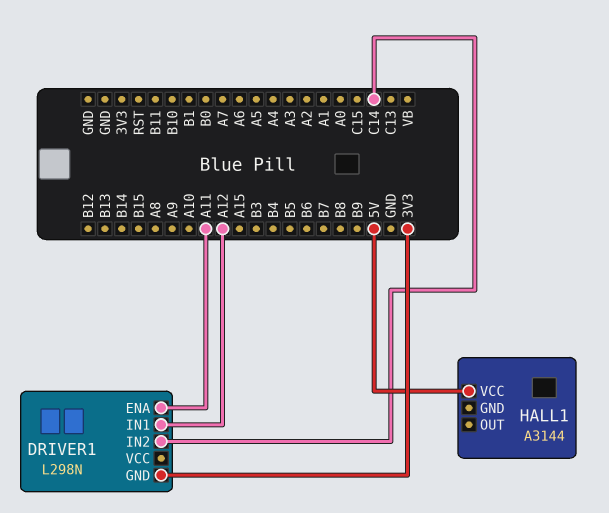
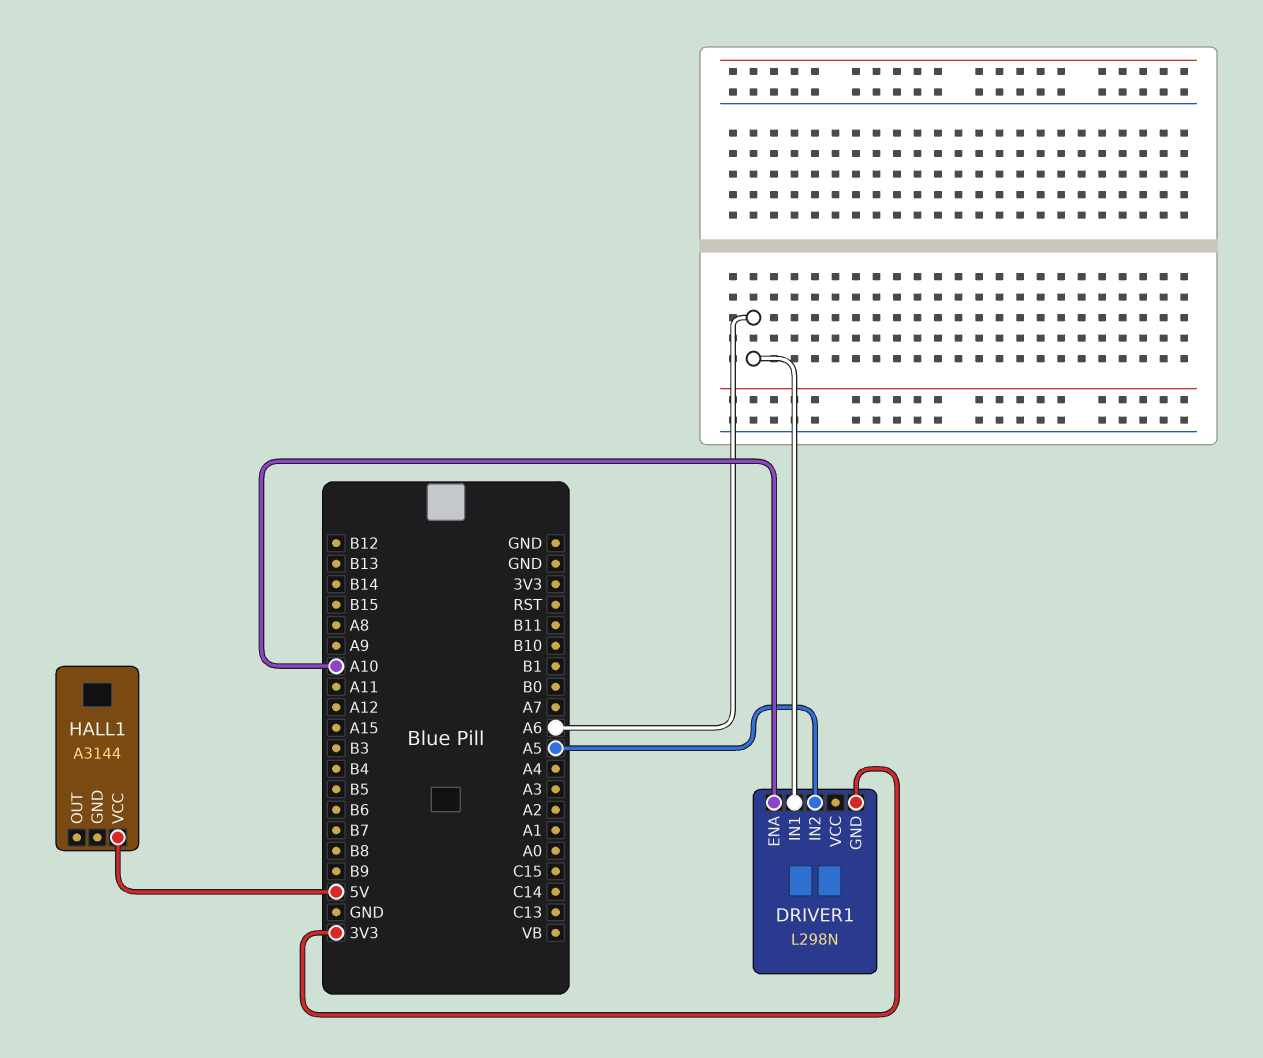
DRIVER1 pin ENA: A11 -> A10
DRIVER1 pin IN1: A12 -> A6
DRIVER1 pin IN2: C14 -> A5

